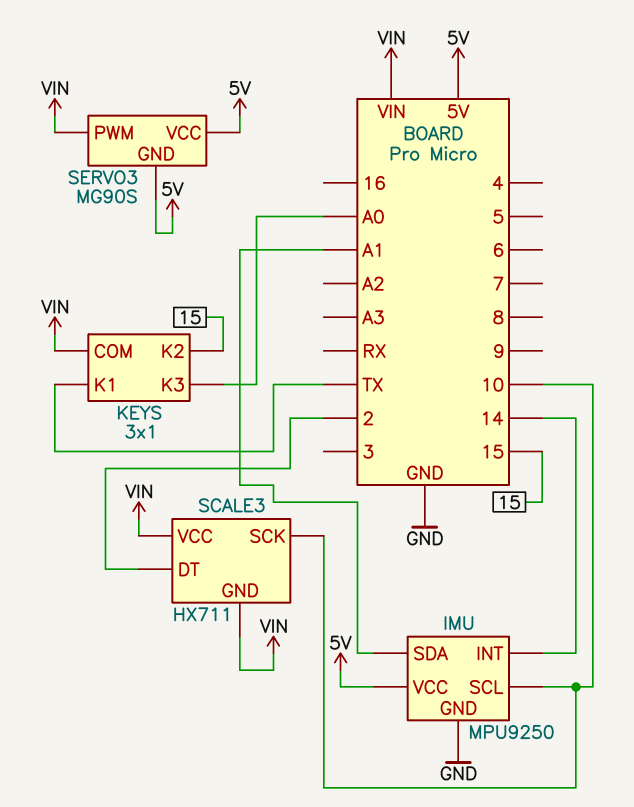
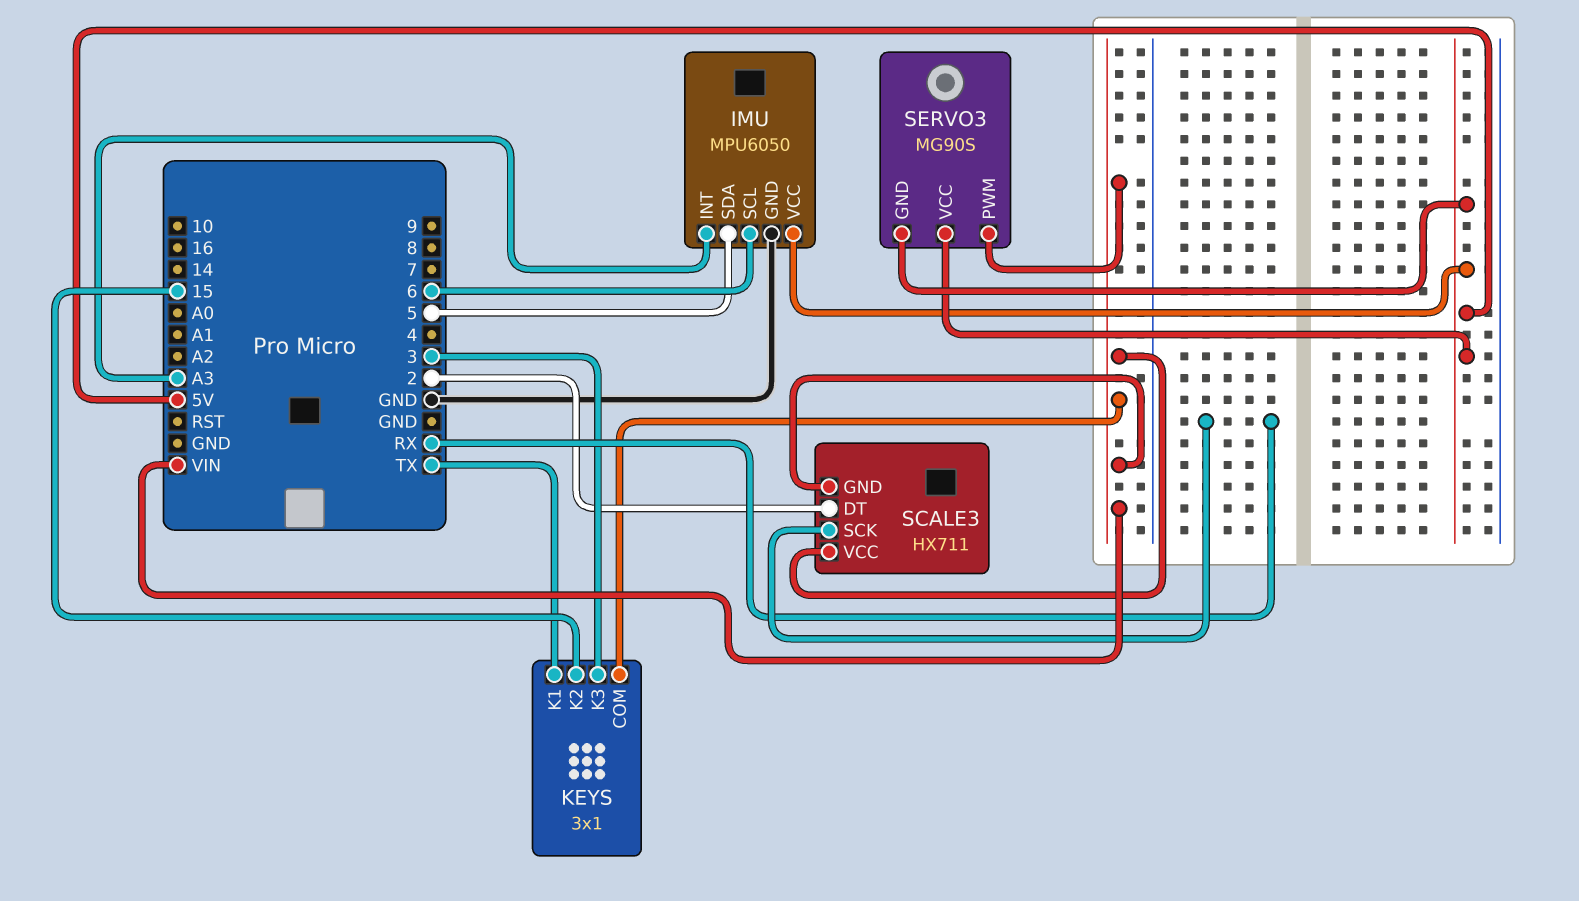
IMU: MPU9250 -> MPU6050
IMU pin INT: 14 -> A3
IMU pin SCL: 10 -> 6
IMU pin SDA: A1 -> 5
KEYS pin K3: A0 -> 3
SCALE3 pin SCK: 10 -> RX

